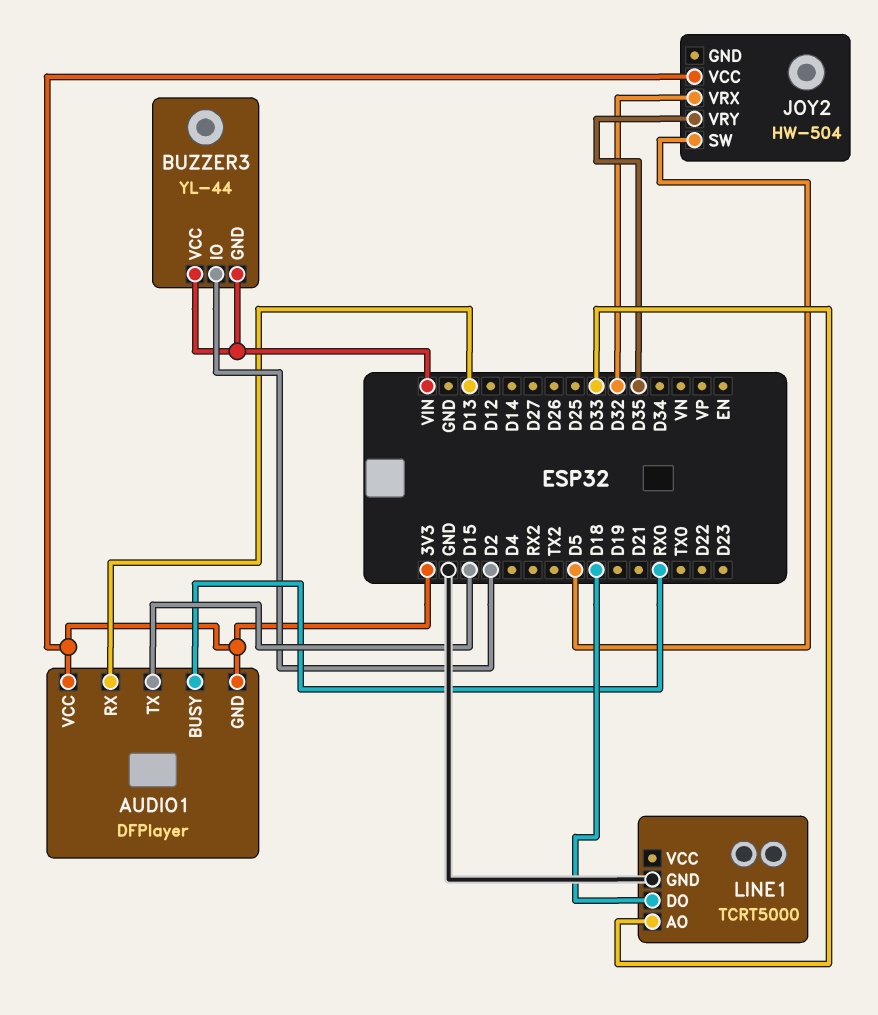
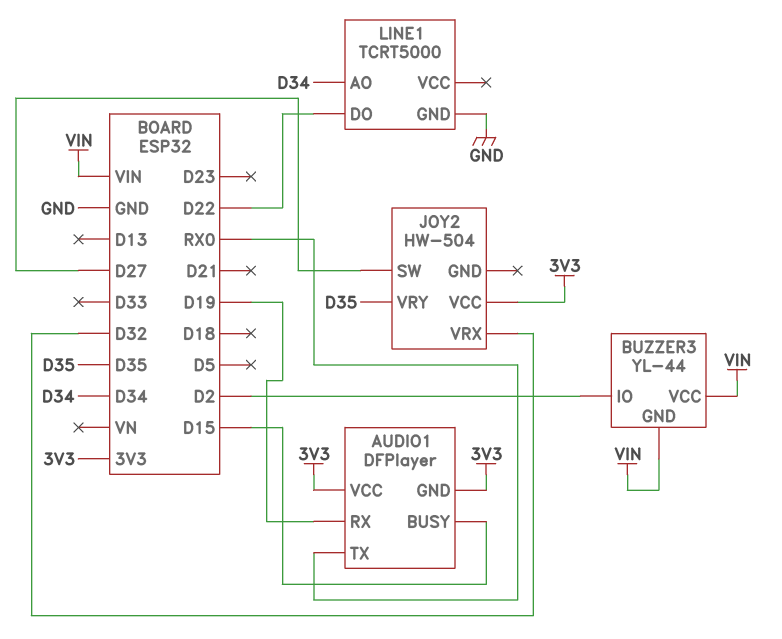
AUDIO1 pin BUSY: RX0 -> D15
AUDIO1 pin RX: D13 -> D19
AUDIO1 pin TX: D15 -> RX0
JOY2 pin SW: D5 -> D27
LINE1 pin AO: D33 -> D34
LINE1 pin DO: D18 -> D22

